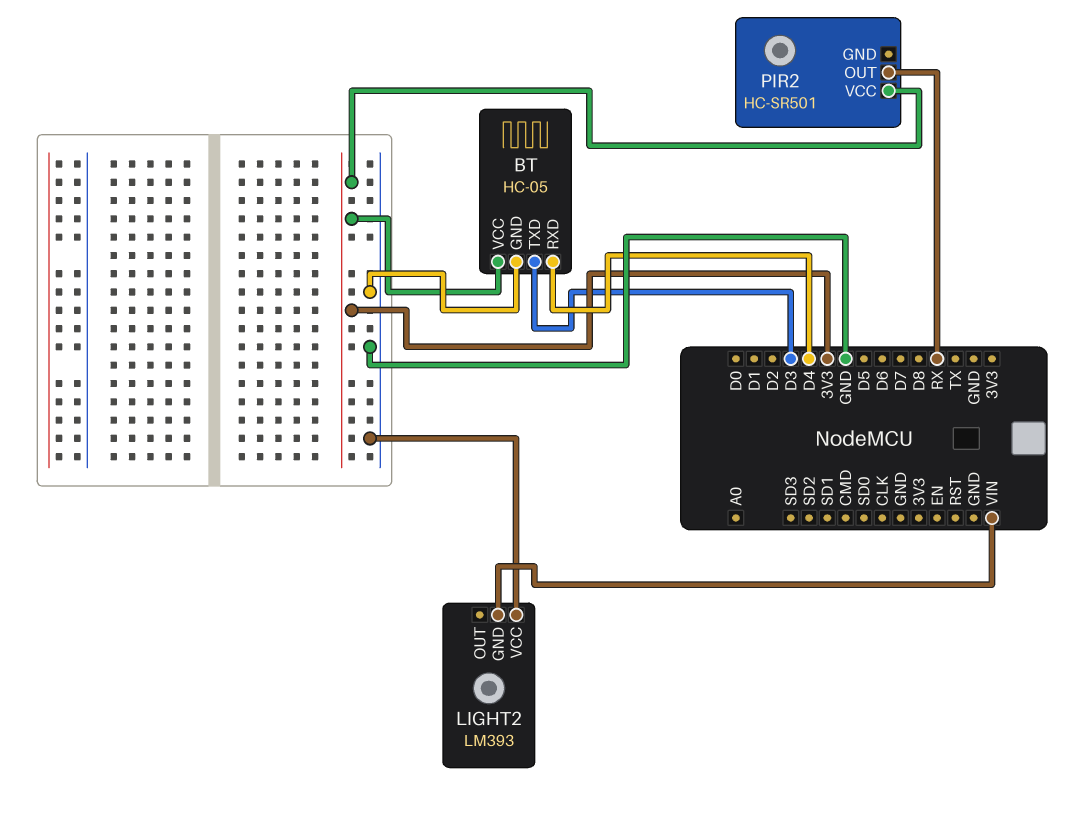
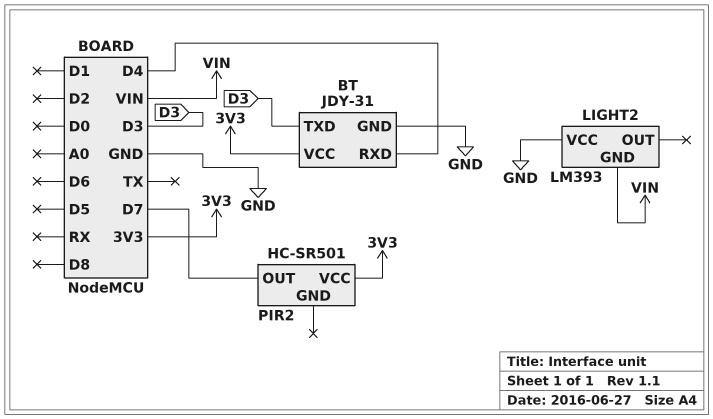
BT: HC-05 -> JDY-31
PIR2 pin OUT: RX -> D7

